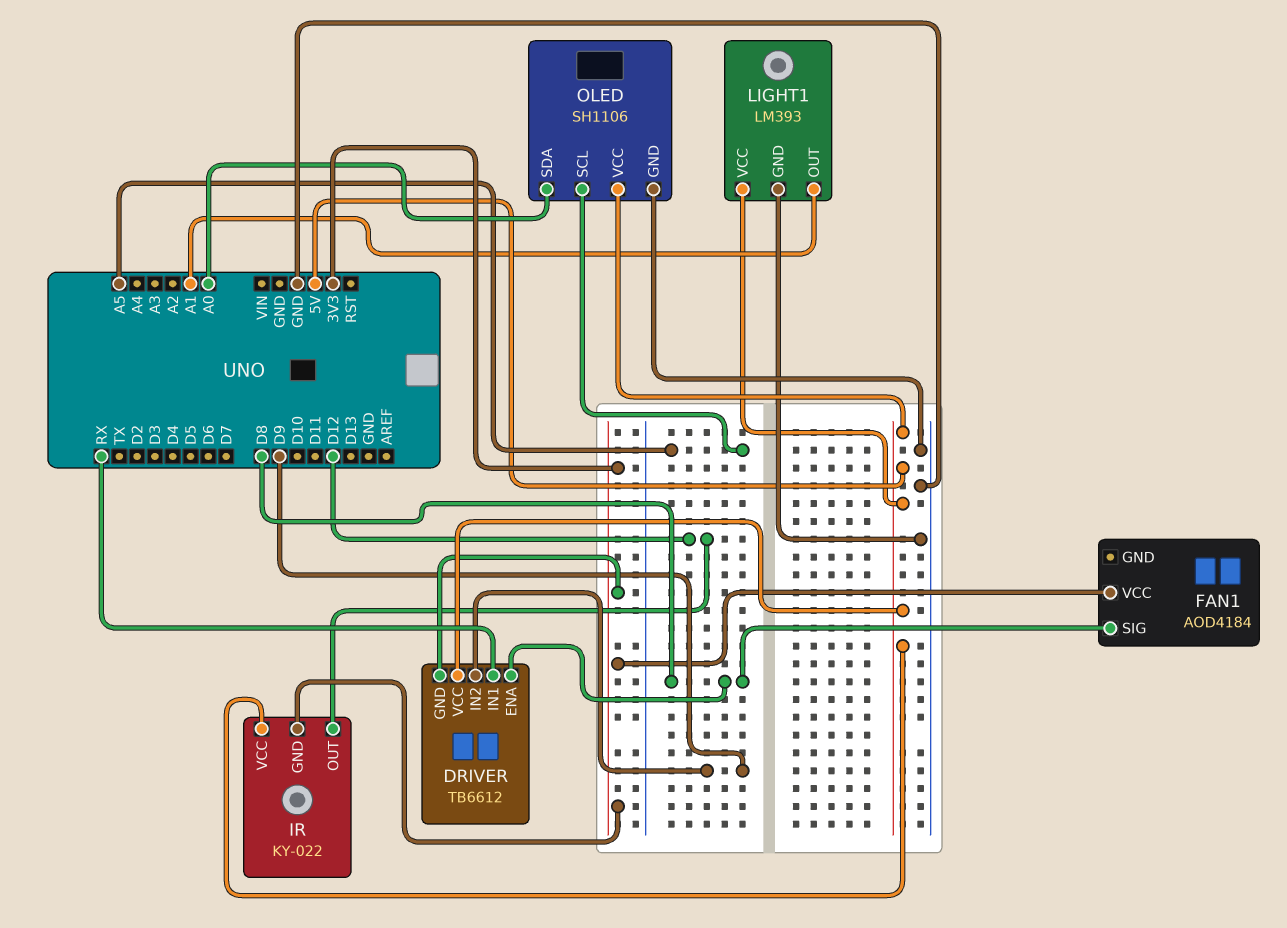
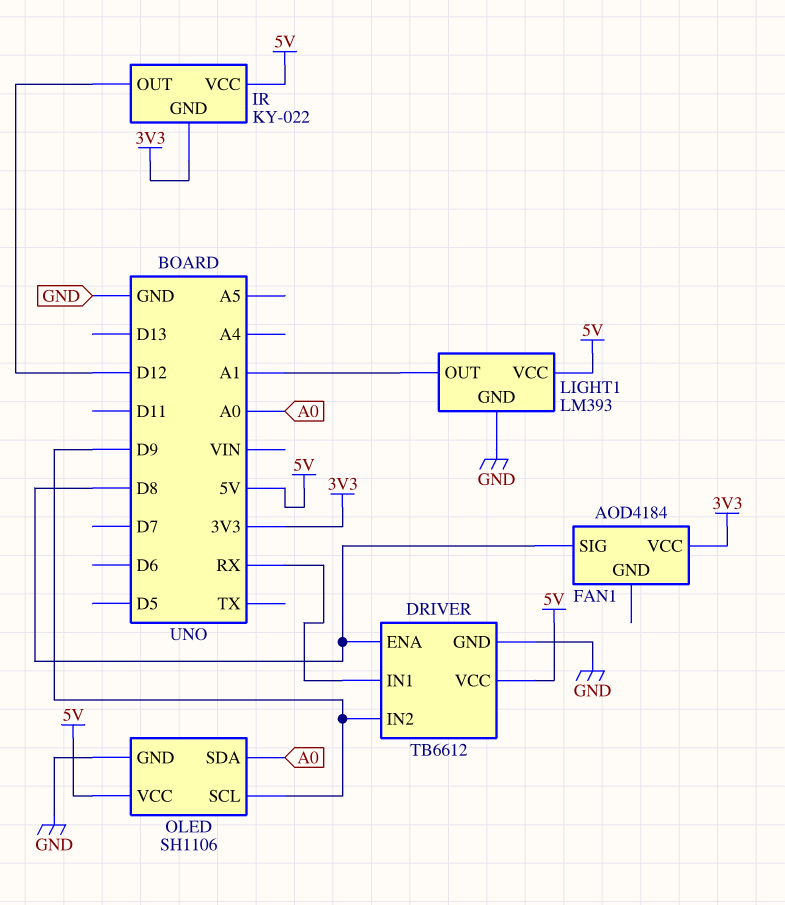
DRIVER pin GND: 3V3 -> GND
OLED pin SCL: A5 -> D9

